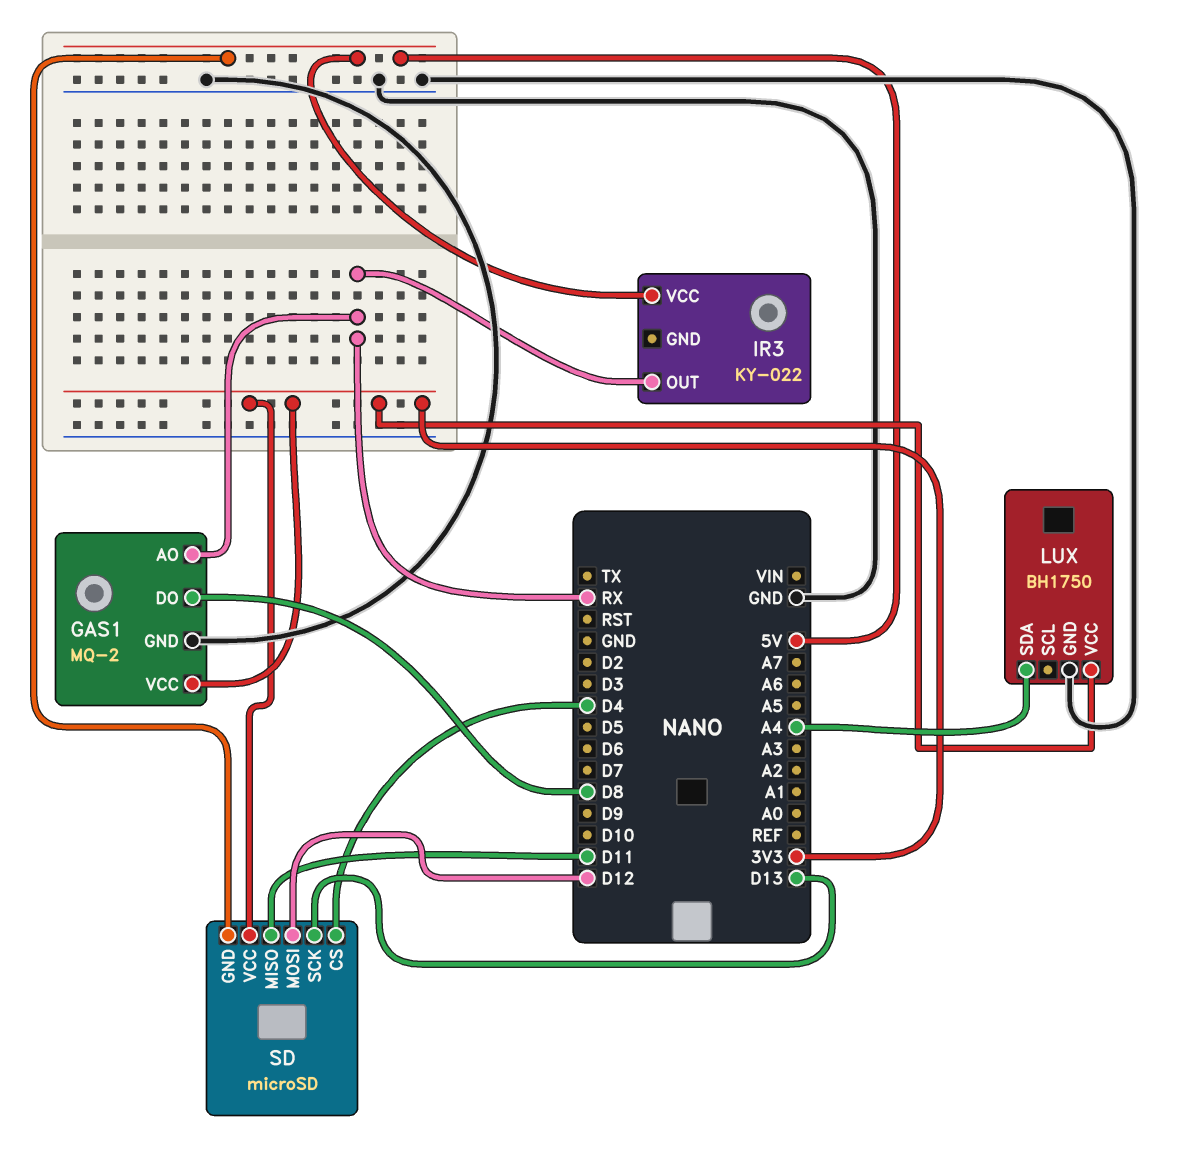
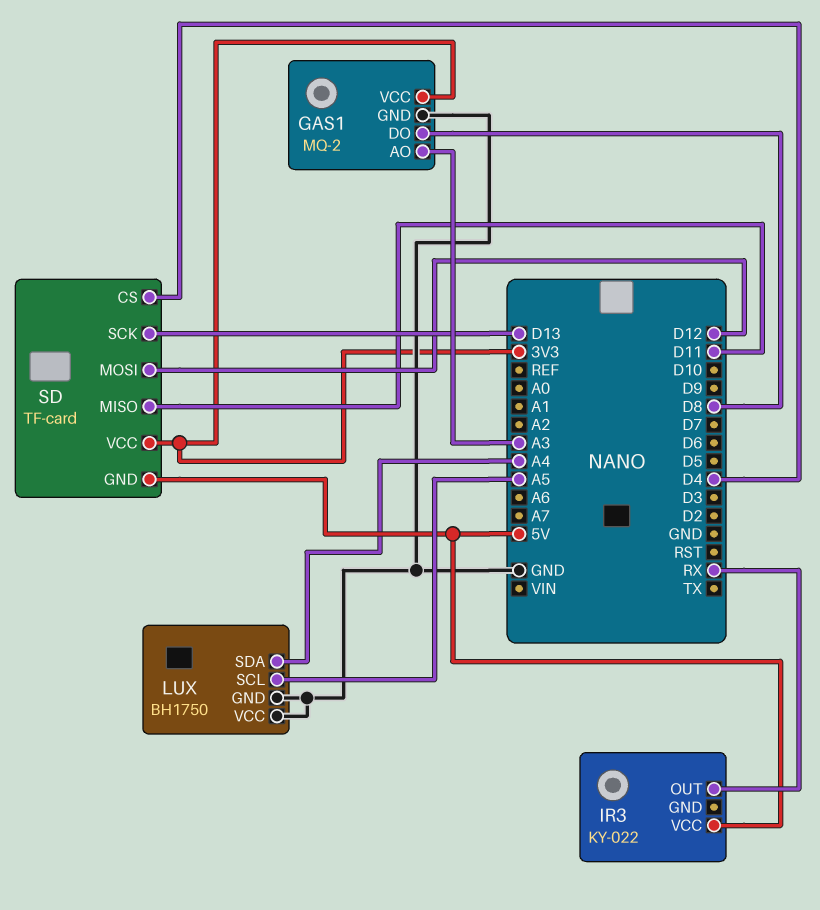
GAS1 pin AO: RX -> A3
LUX pin SCL: none -> A5
LUX pin VCC: 3V3 -> GND
SD: microSD -> TF-card

